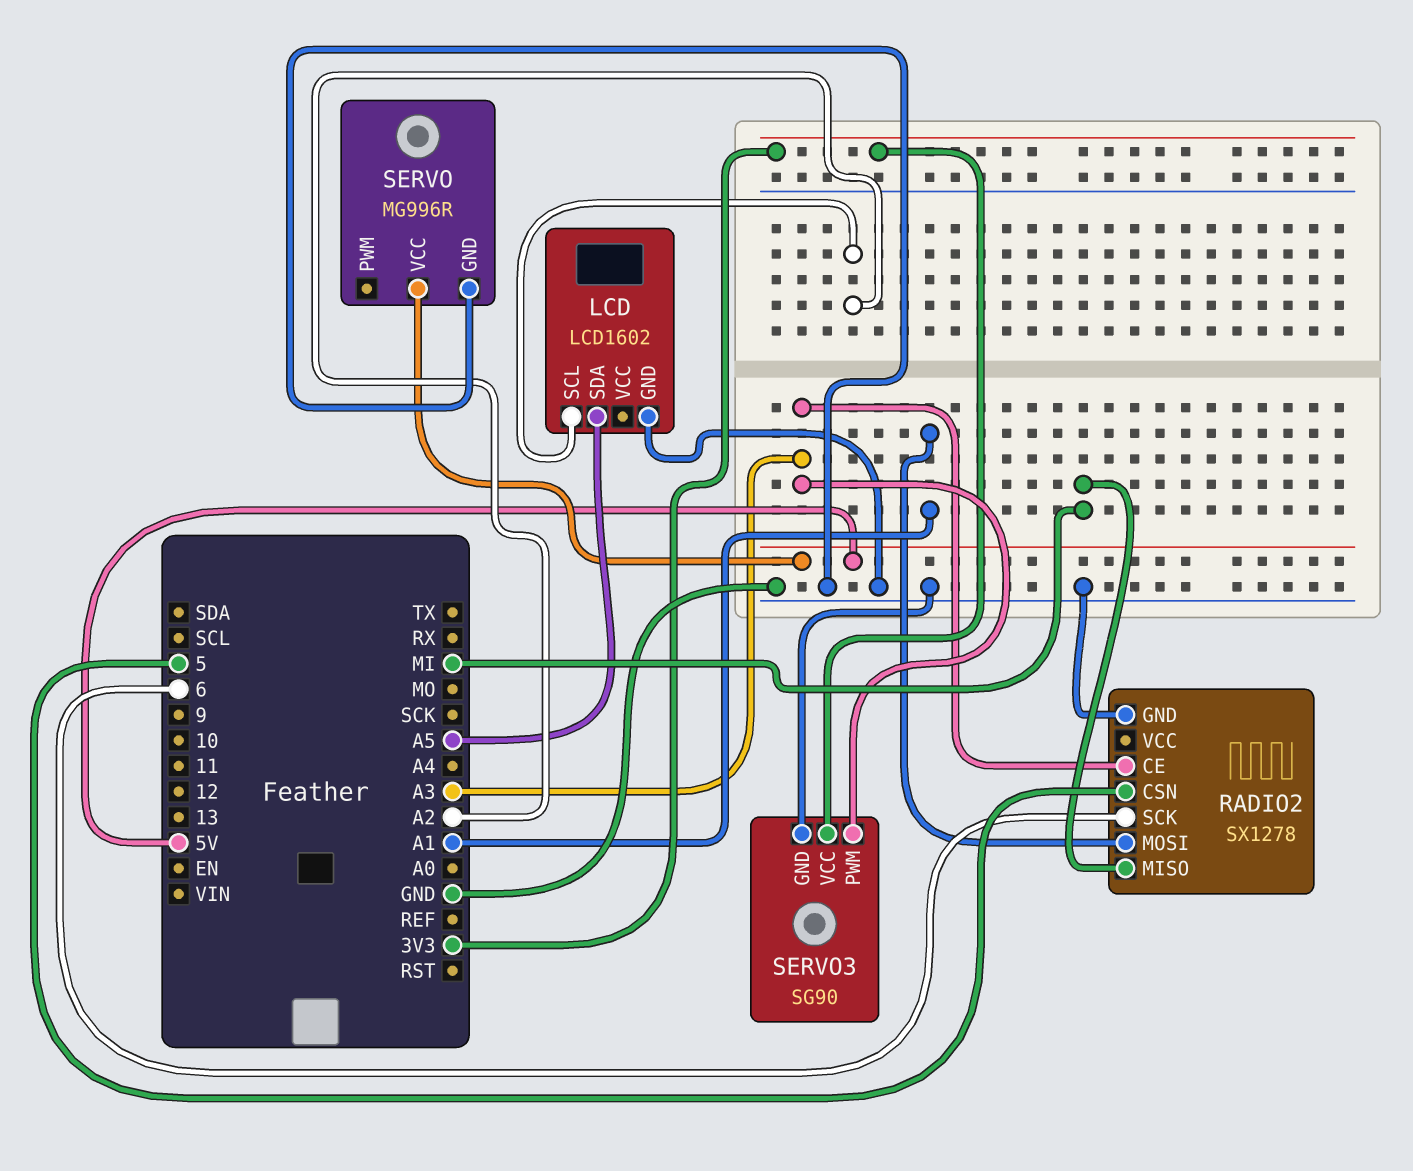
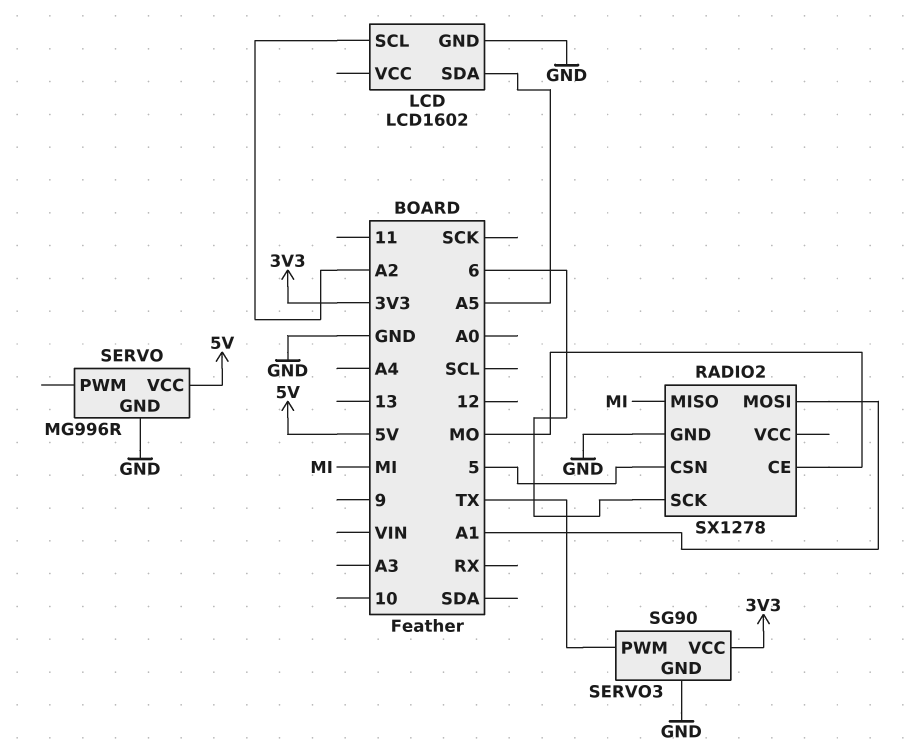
RADIO2 pin CE: A3 -> MO
SERVO3 pin PWM: A3 -> TX

